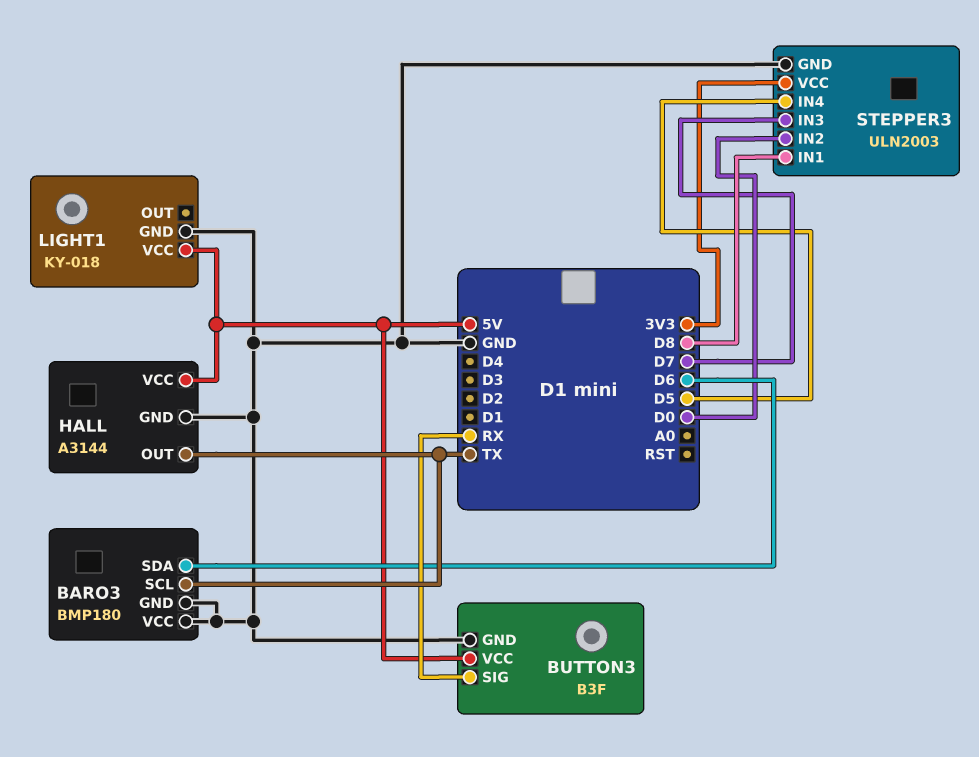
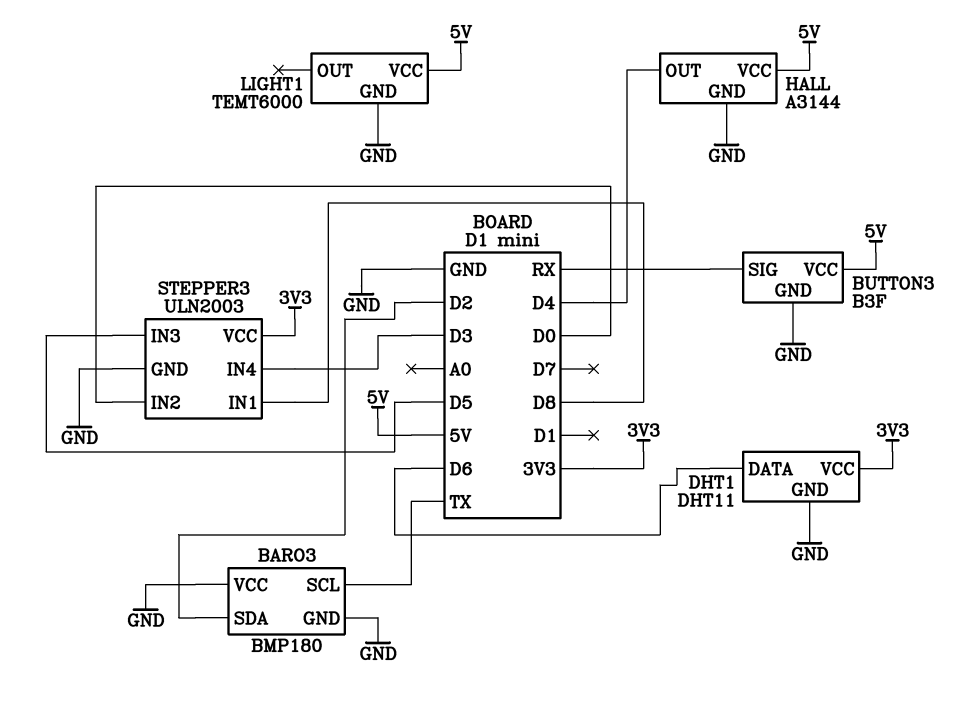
BARO3 pin SDA: D6 -> D2
DHT1: none -> DHT11
DHT1 pin DATA: none -> D6
DHT1 pin GND: none -> GND
DHT1 pin VCC: none -> 3V3
HALL pin OUT: TX -> D4
LIGHT1: KY-018 -> TEMT6000
STEPPER3 pin IN3: D7 -> D5
STEPPER3 pin IN4: D5 -> D3

